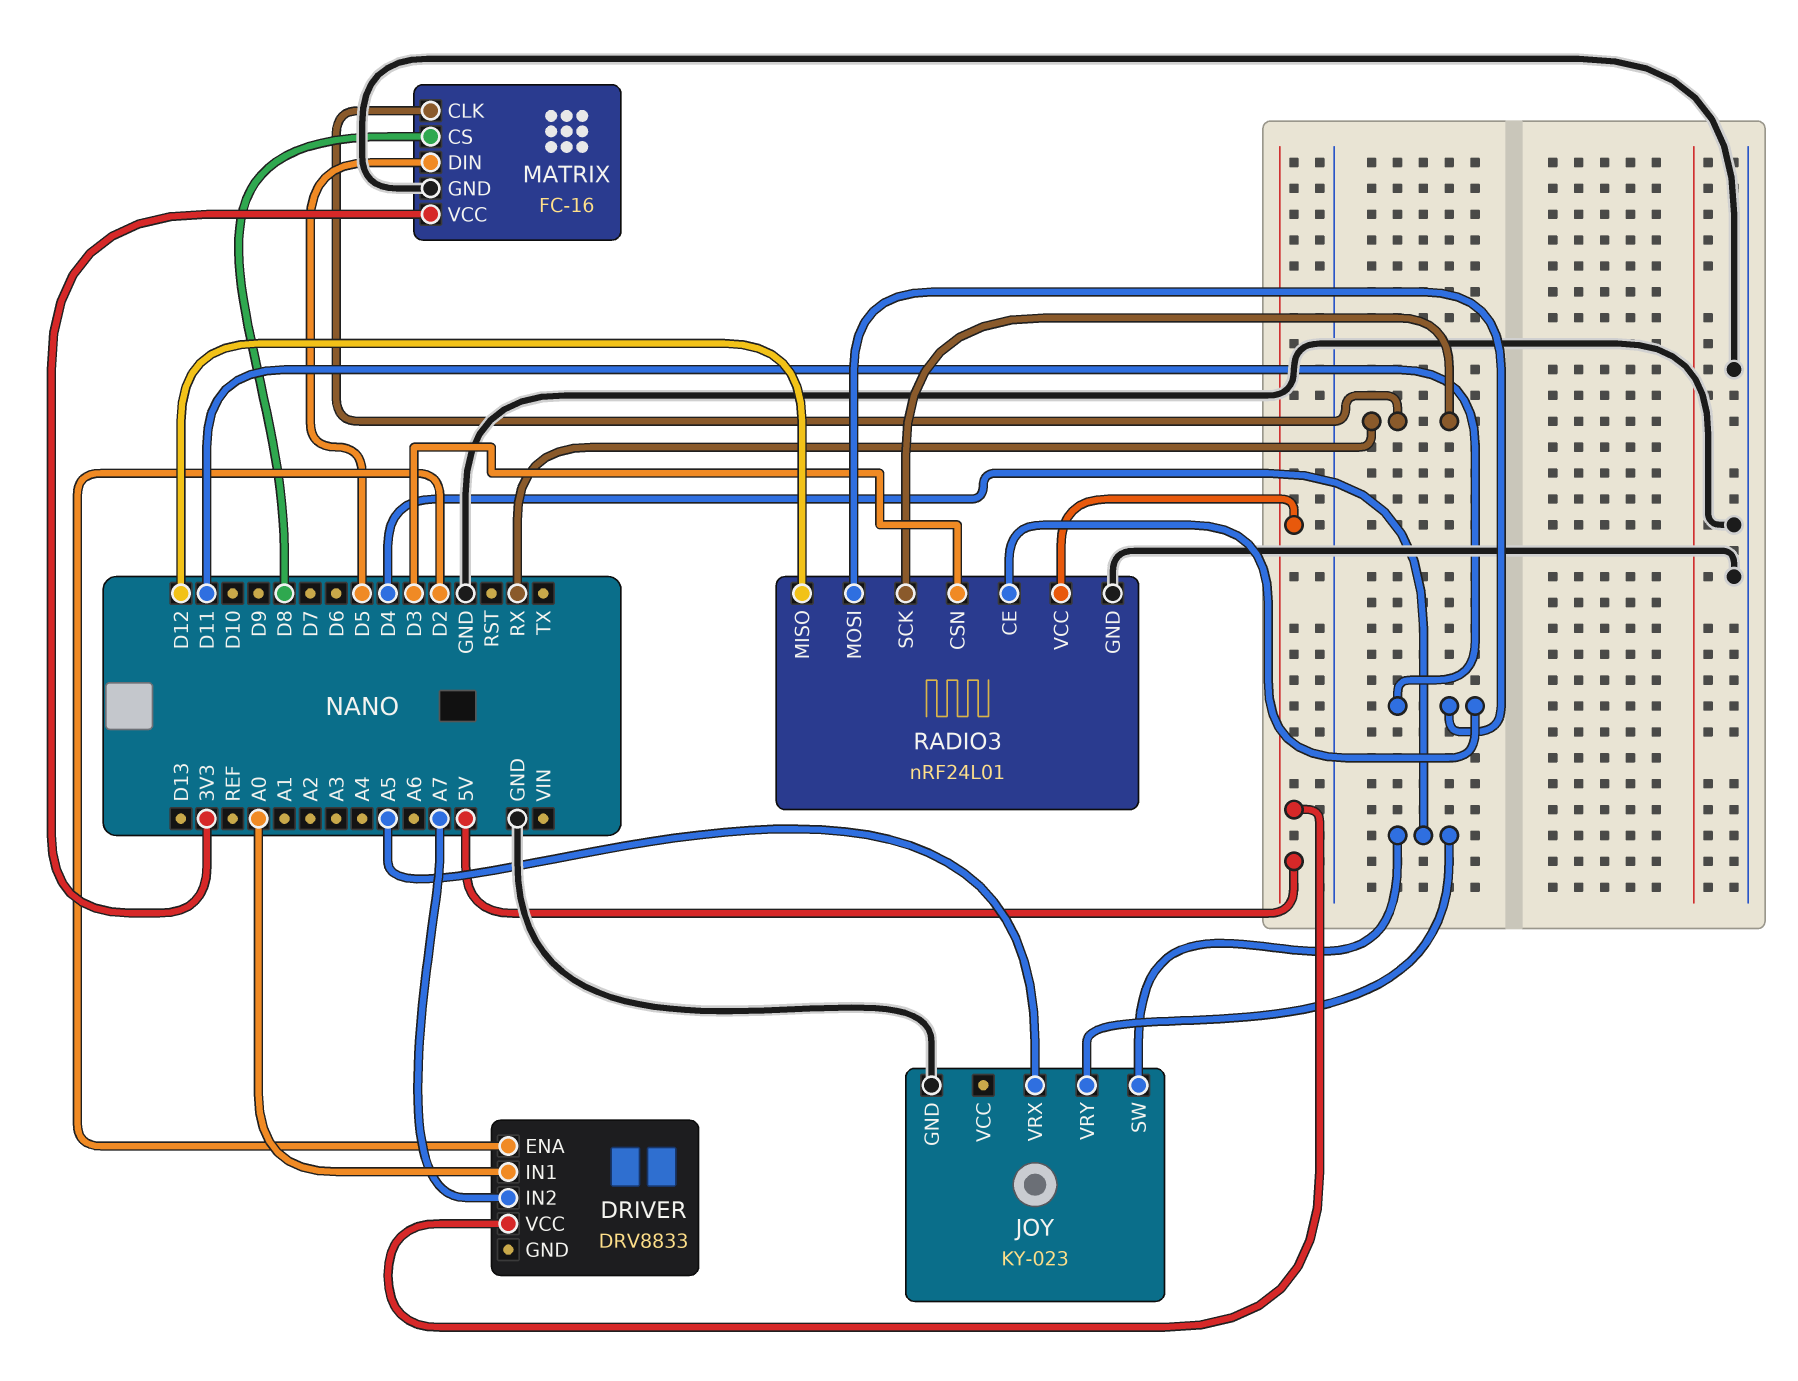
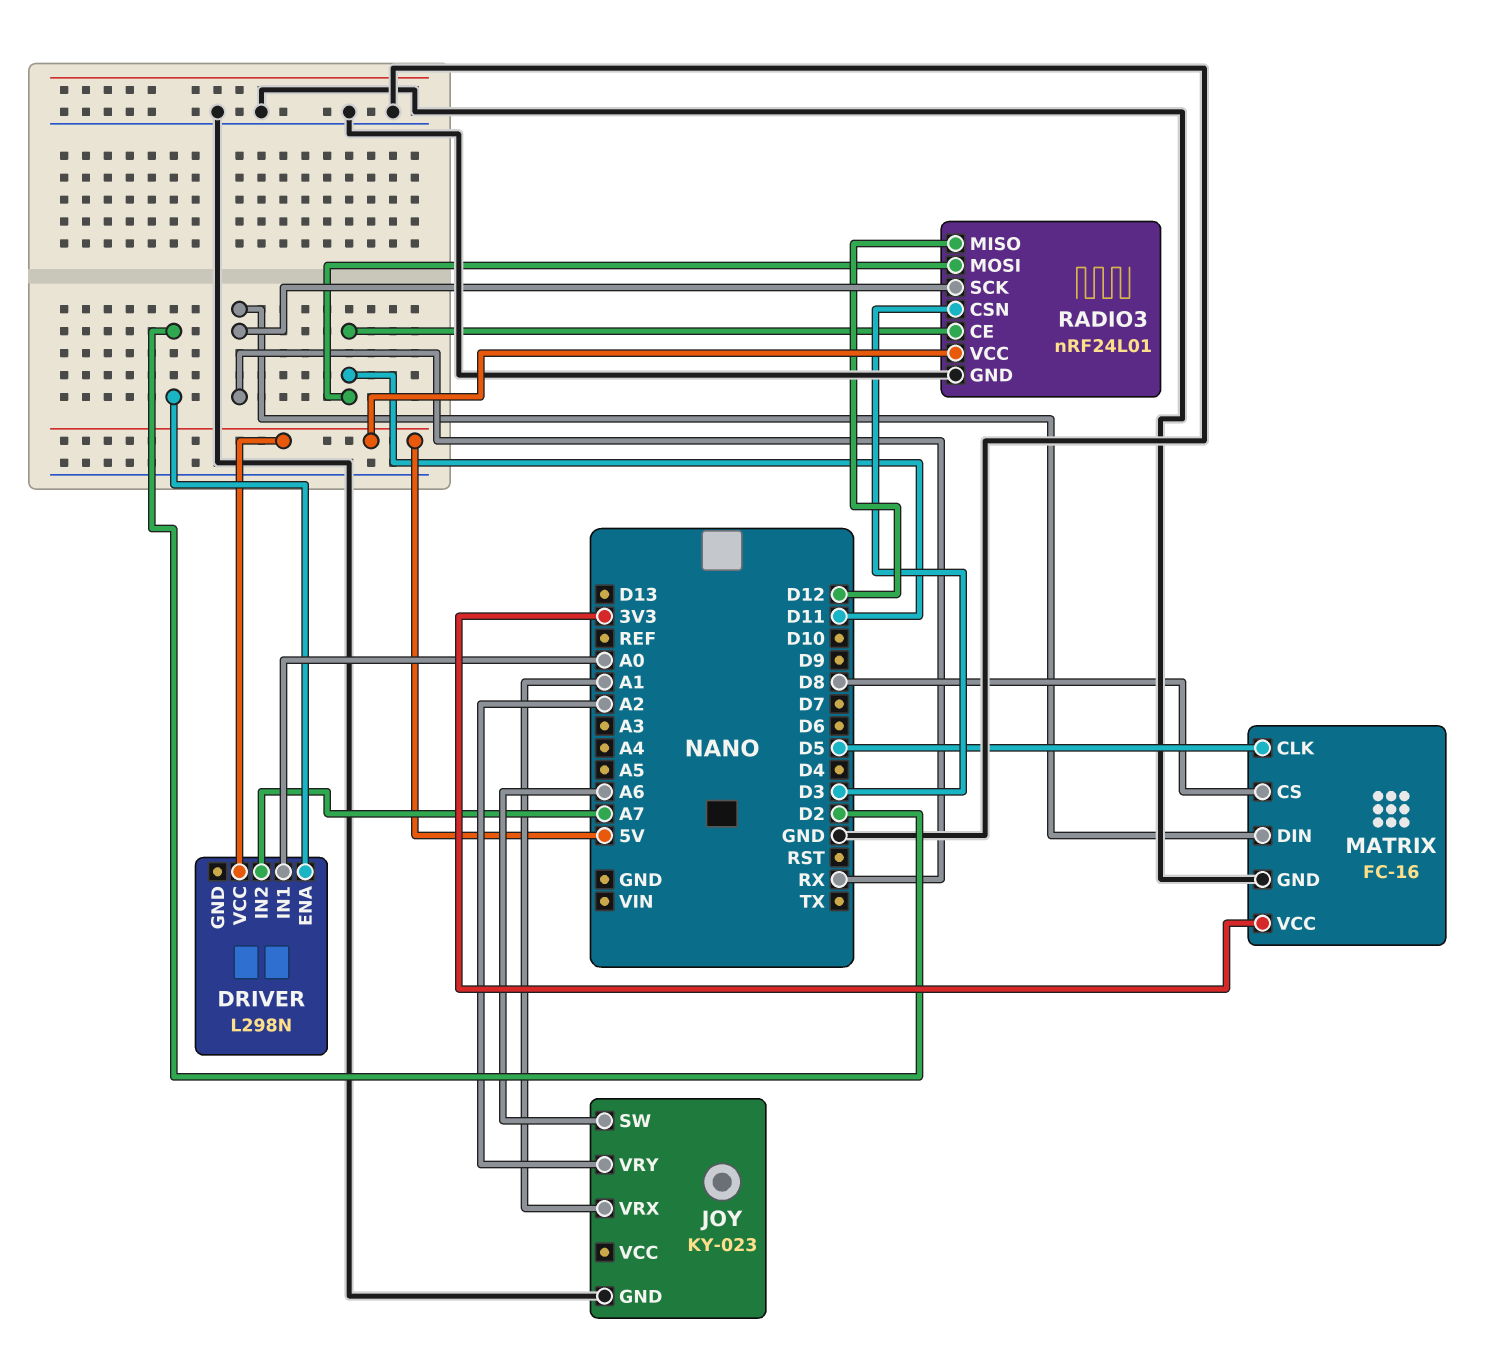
DRIVER: DRV8833 -> L298N
JOY pin SW: D4 -> A6
JOY pin VRX: A5 -> A1
JOY pin VRY: D4 -> A2
MATRIX pin CLK: RX -> D5
MATRIX pin DIN: D5 -> RX

